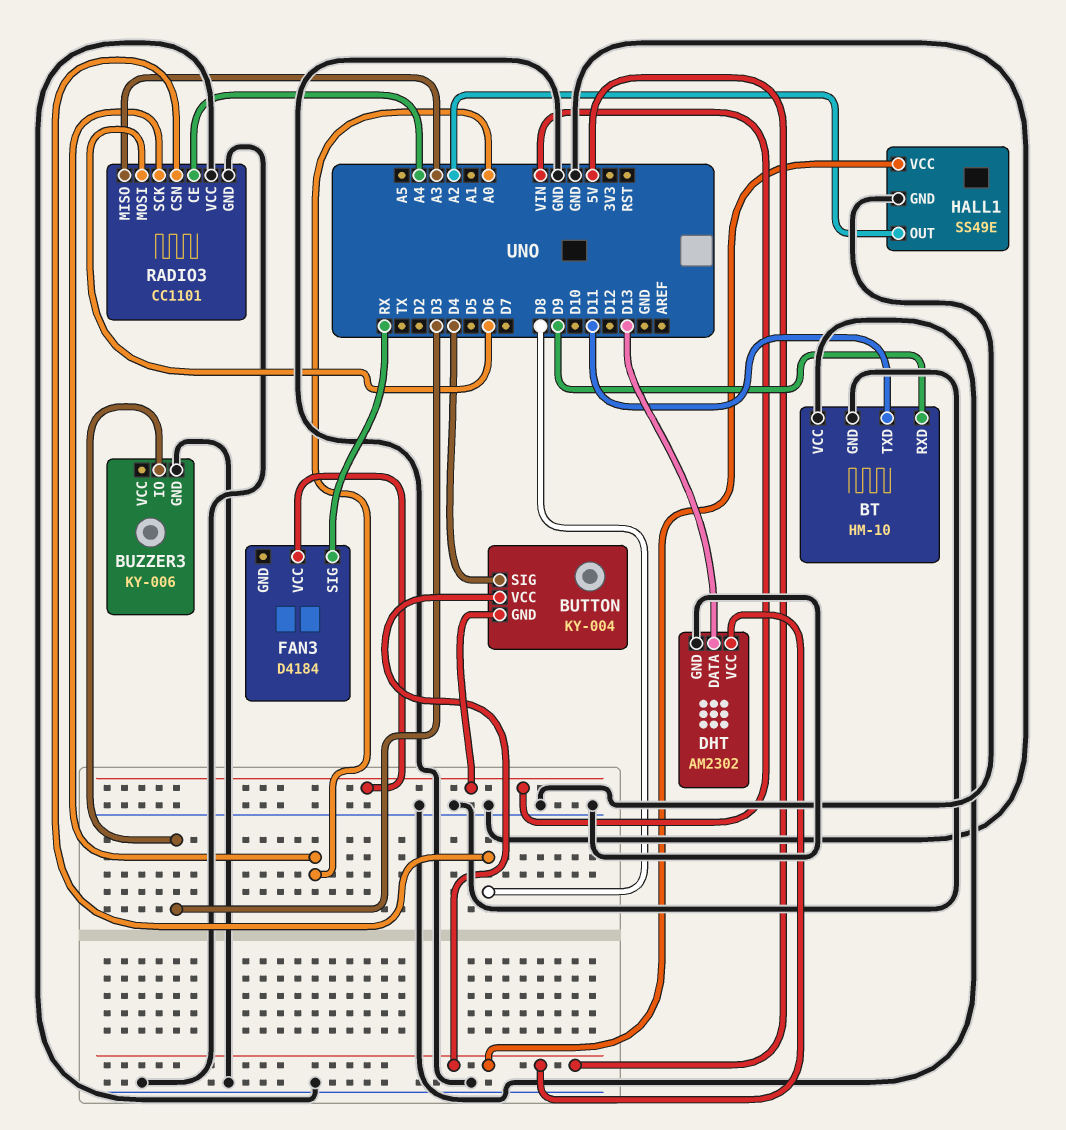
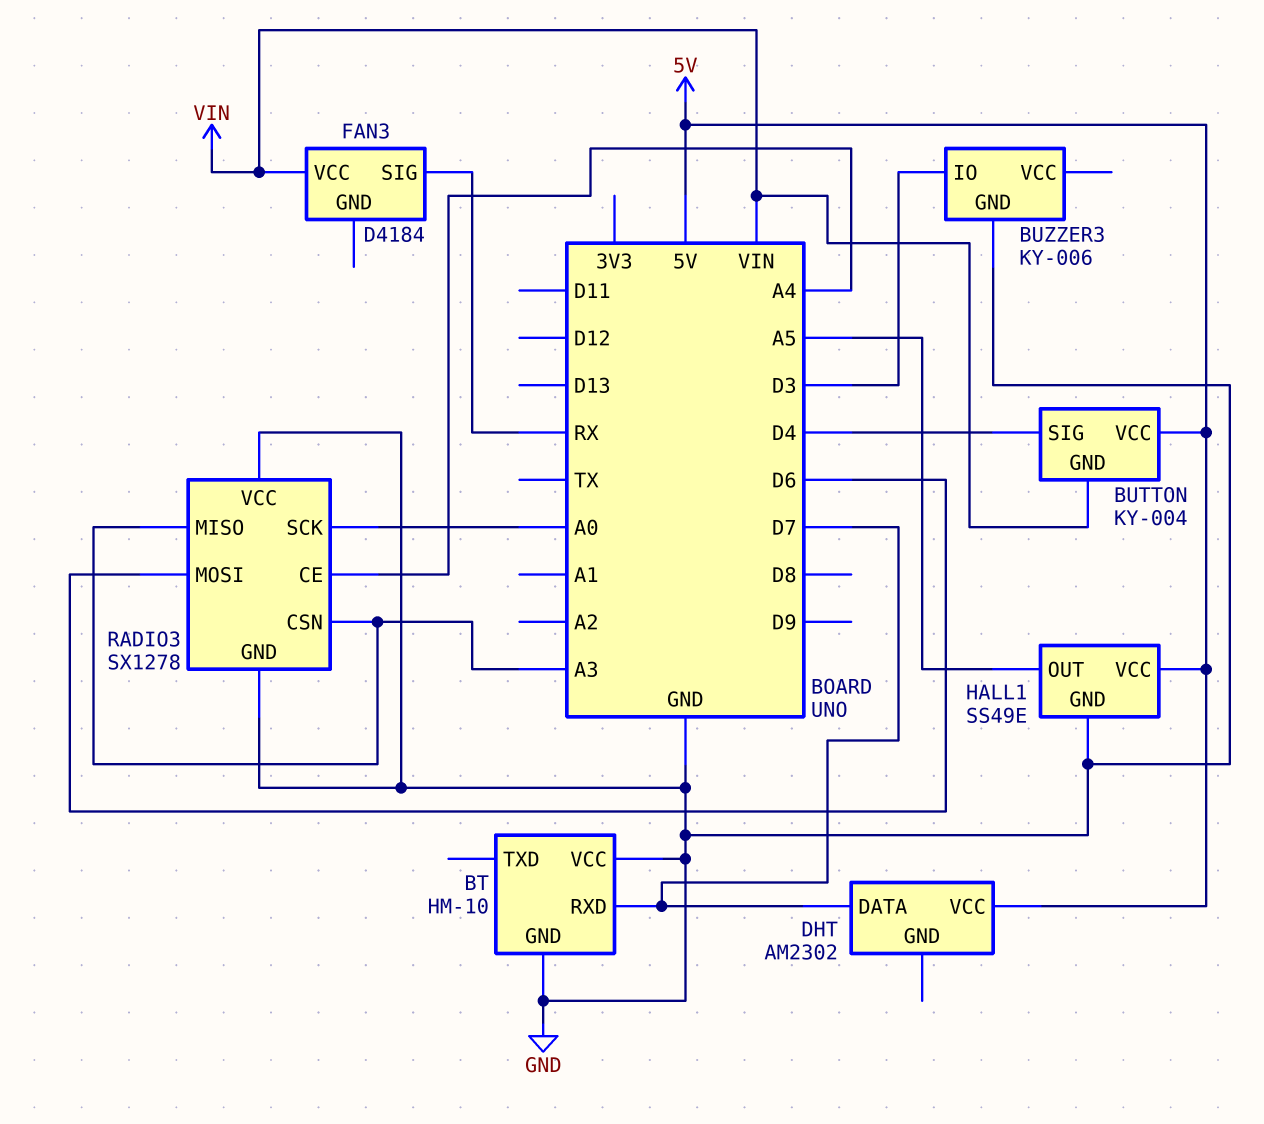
BT pin RXD: D9 -> D7
BT pin TXD: D11 -> none
DHT pin DATA: D13 -> D7
DHT pin GND: GND -> none
HALL1 pin OUT: A2 -> A5
RADIO3: CC1101 -> SX1278
RADIO3 pin CSN: D8 -> A3

